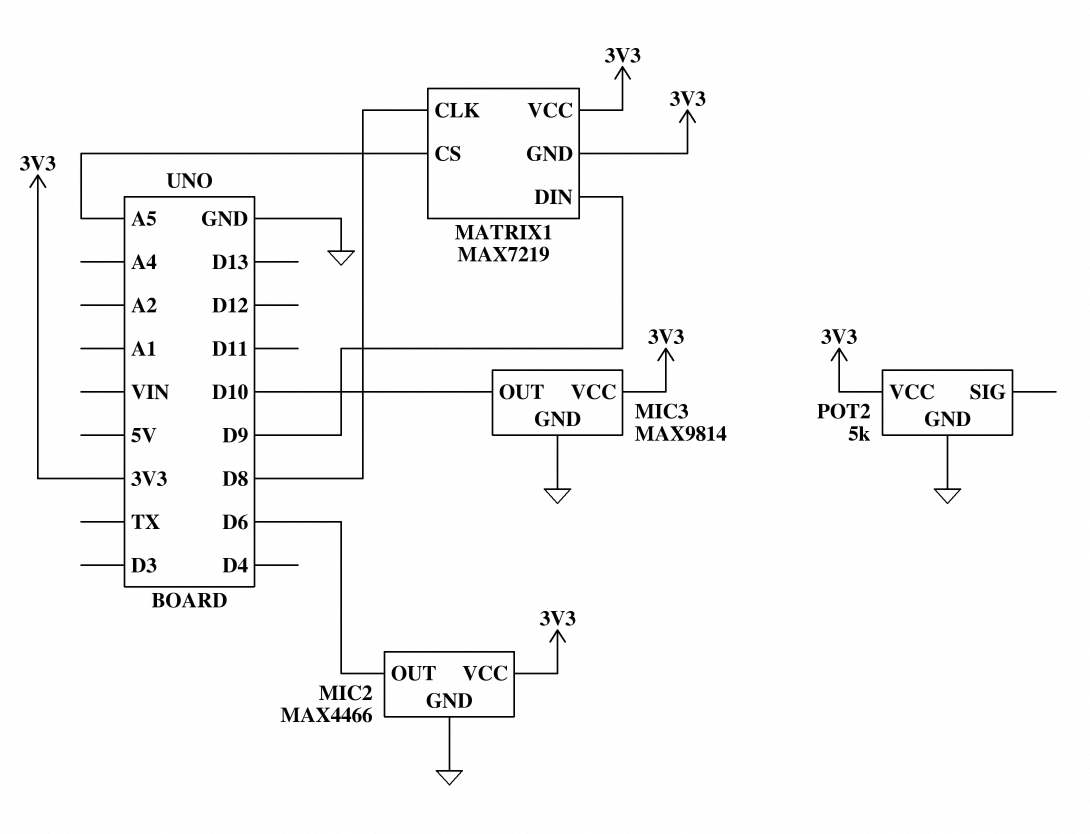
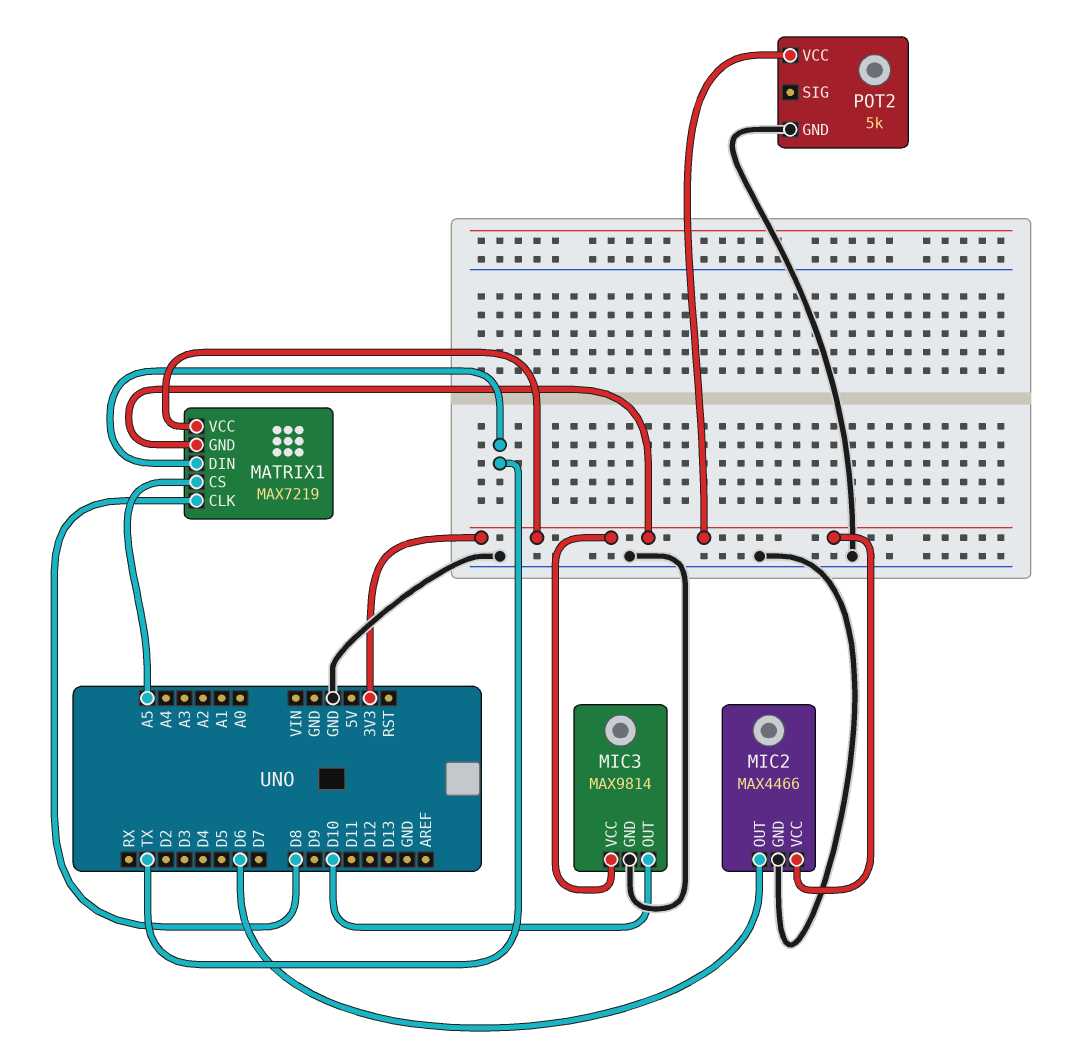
MATRIX1 pin DIN: D9 -> TX

